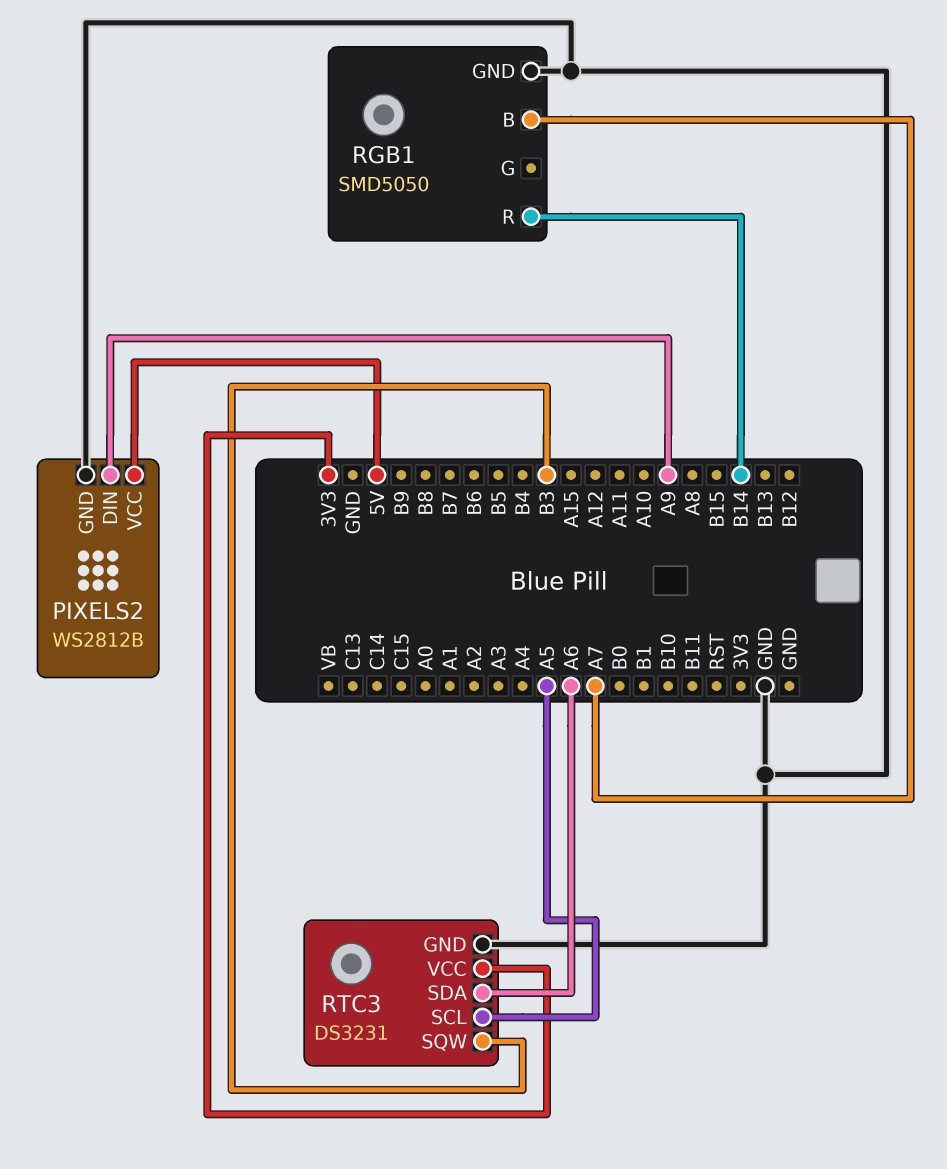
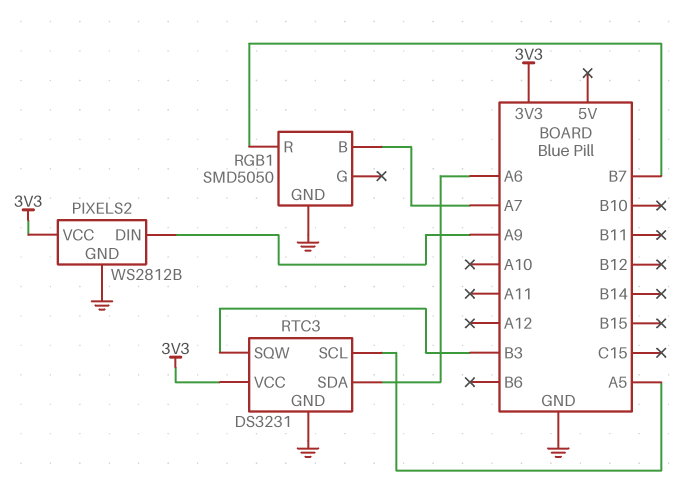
PIXELS2 pin VCC: 5V -> 3V3
RGB1 pin R: B14 -> B7

